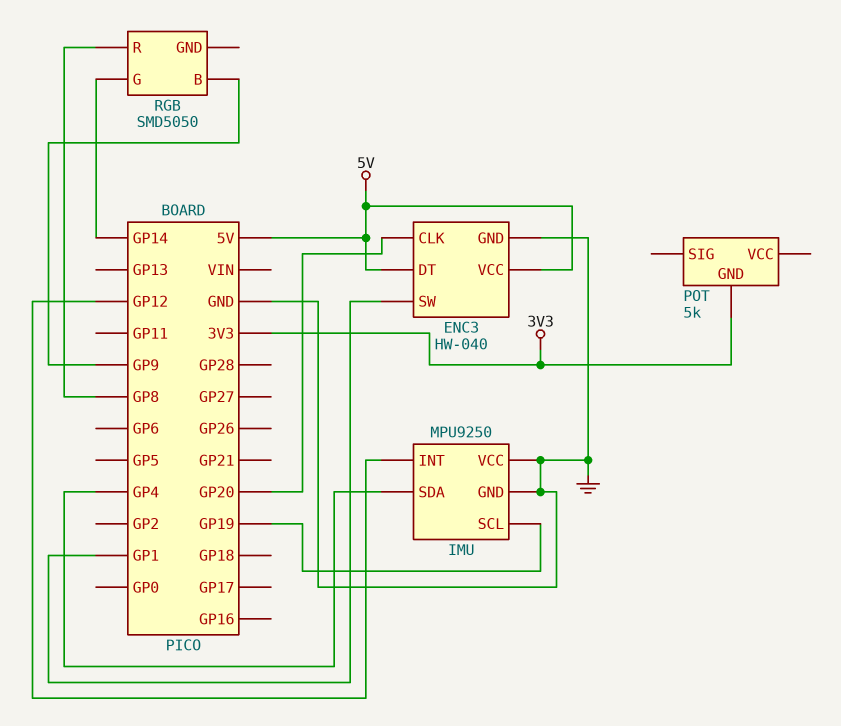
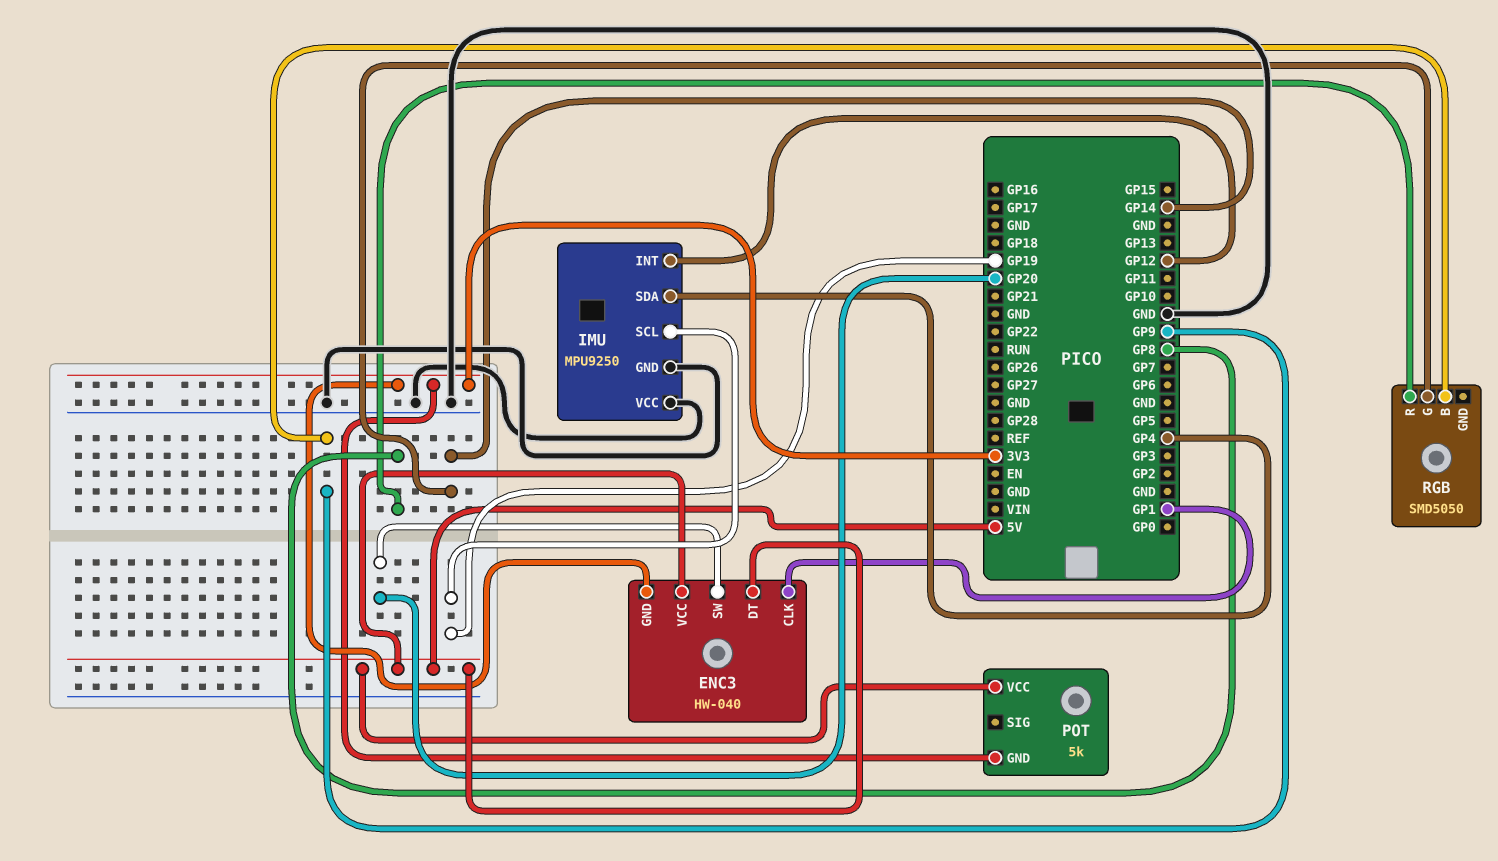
ENC3 pin CLK: GP20 -> GP1
ENC3 pin GND: GND -> 3V3
ENC3 pin SW: GP1 -> GP20
POT pin VCC: none -> 5V

